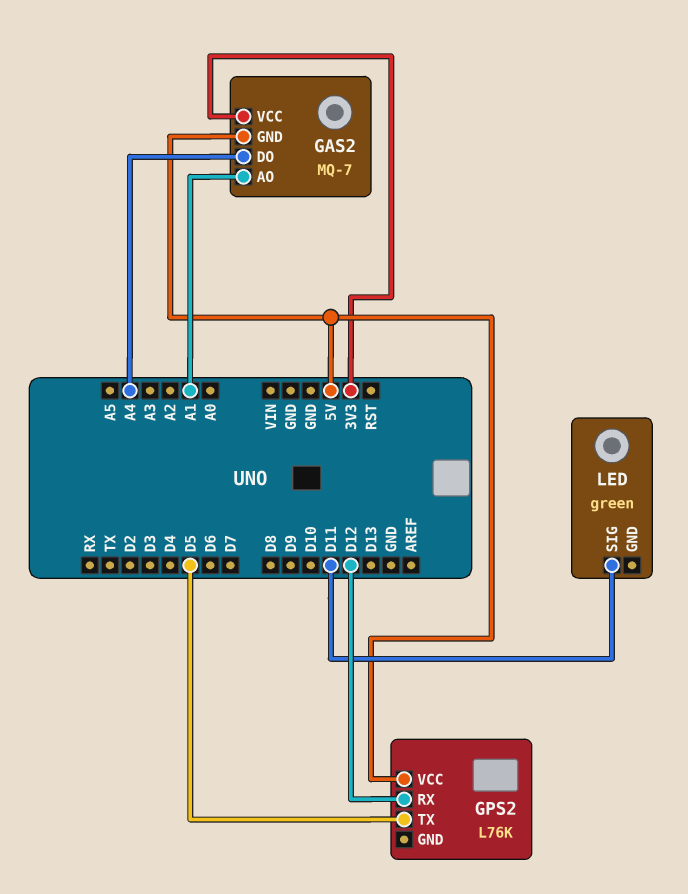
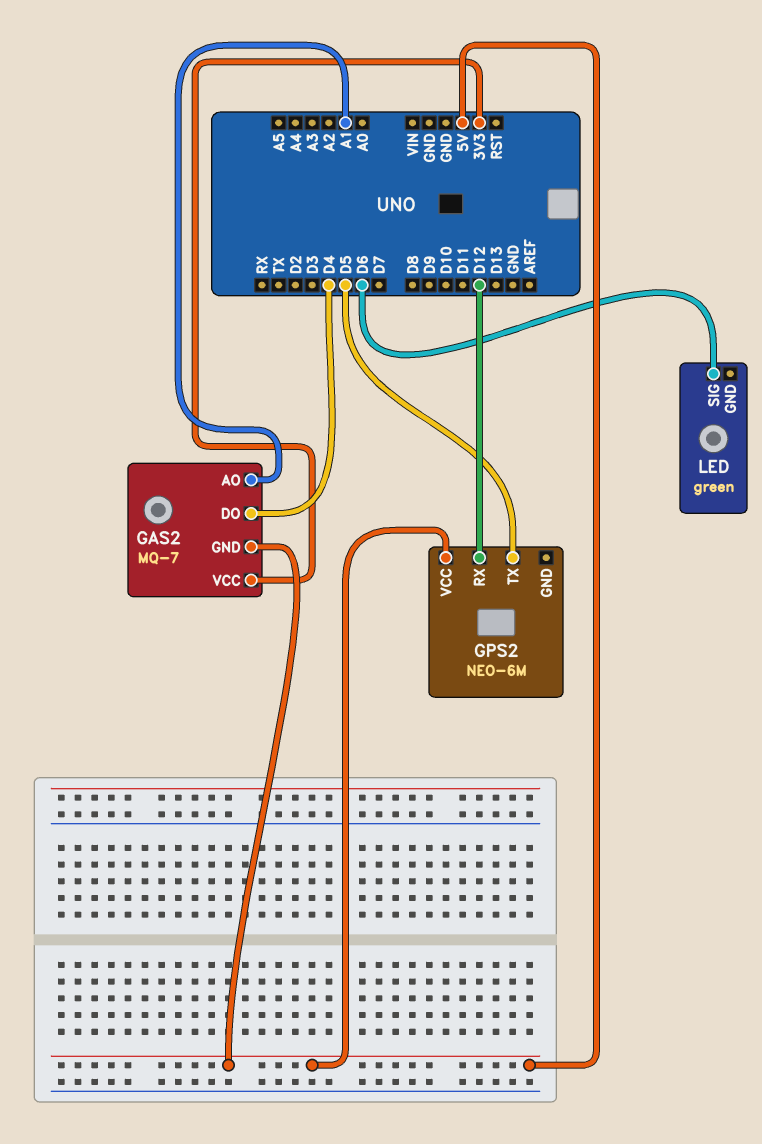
GAS2 pin DO: A4 -> D4
GPS2: L76K -> NEO-6M
LED pin SIG: D11 -> D6

